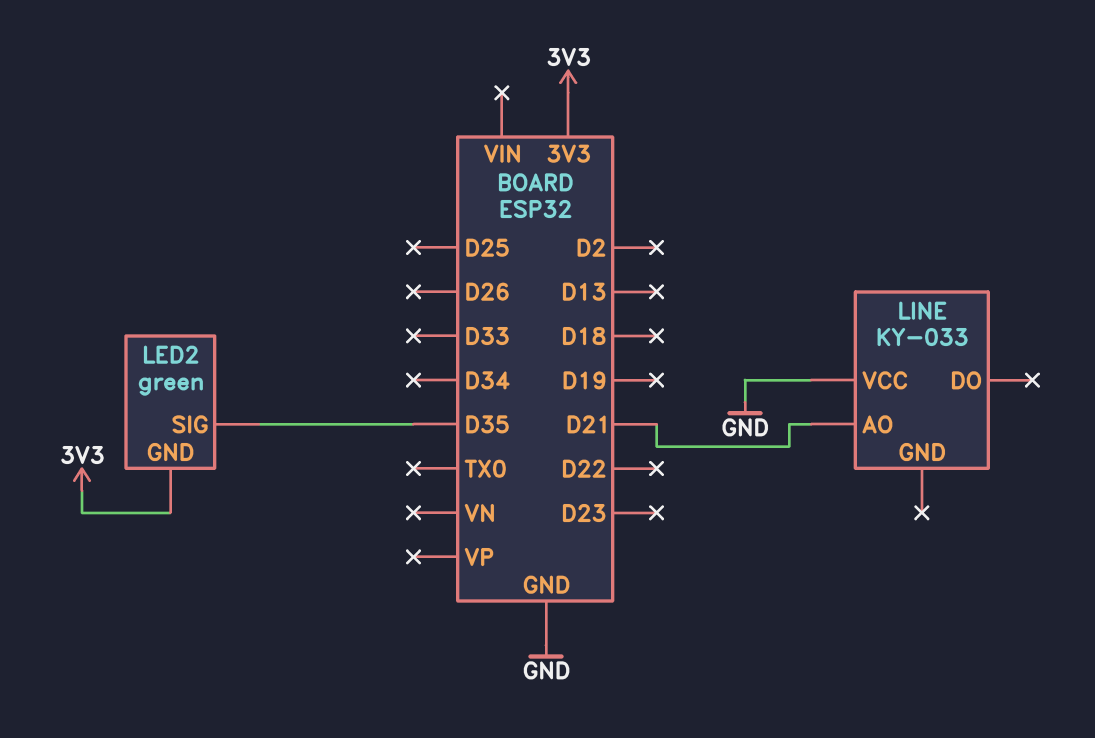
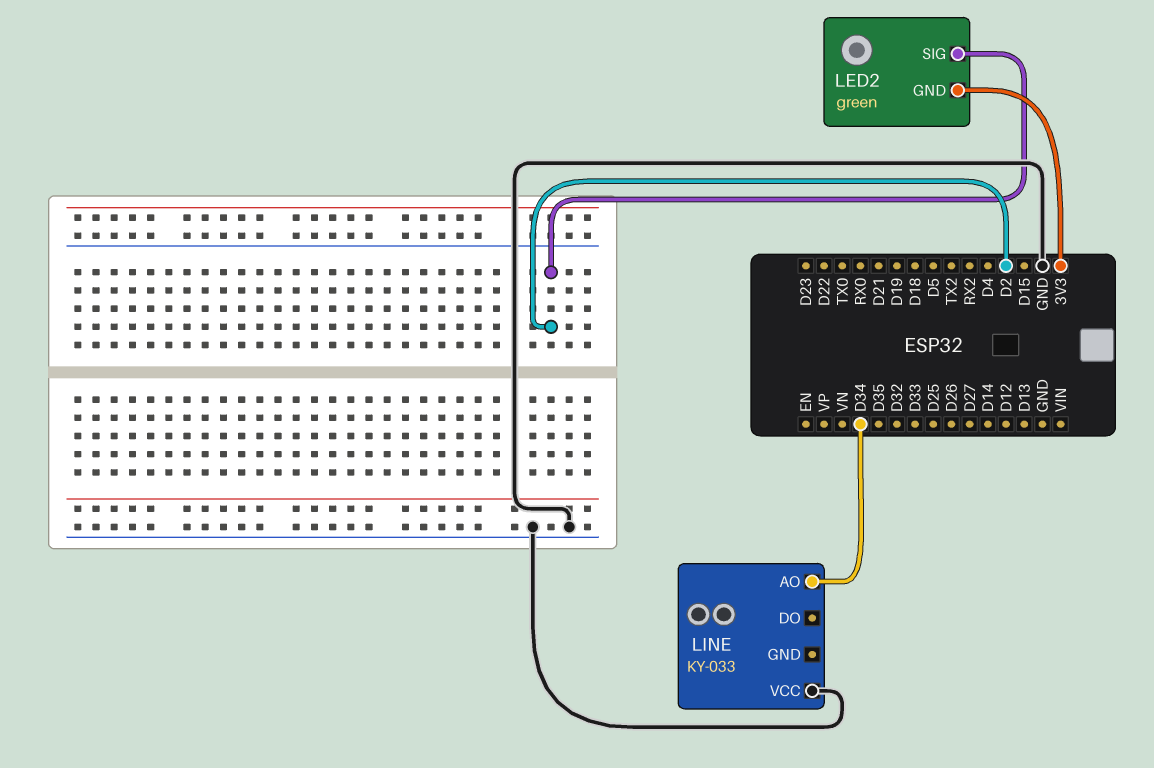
LED2 pin SIG: D35 -> D2
LINE pin AO: D21 -> D34

